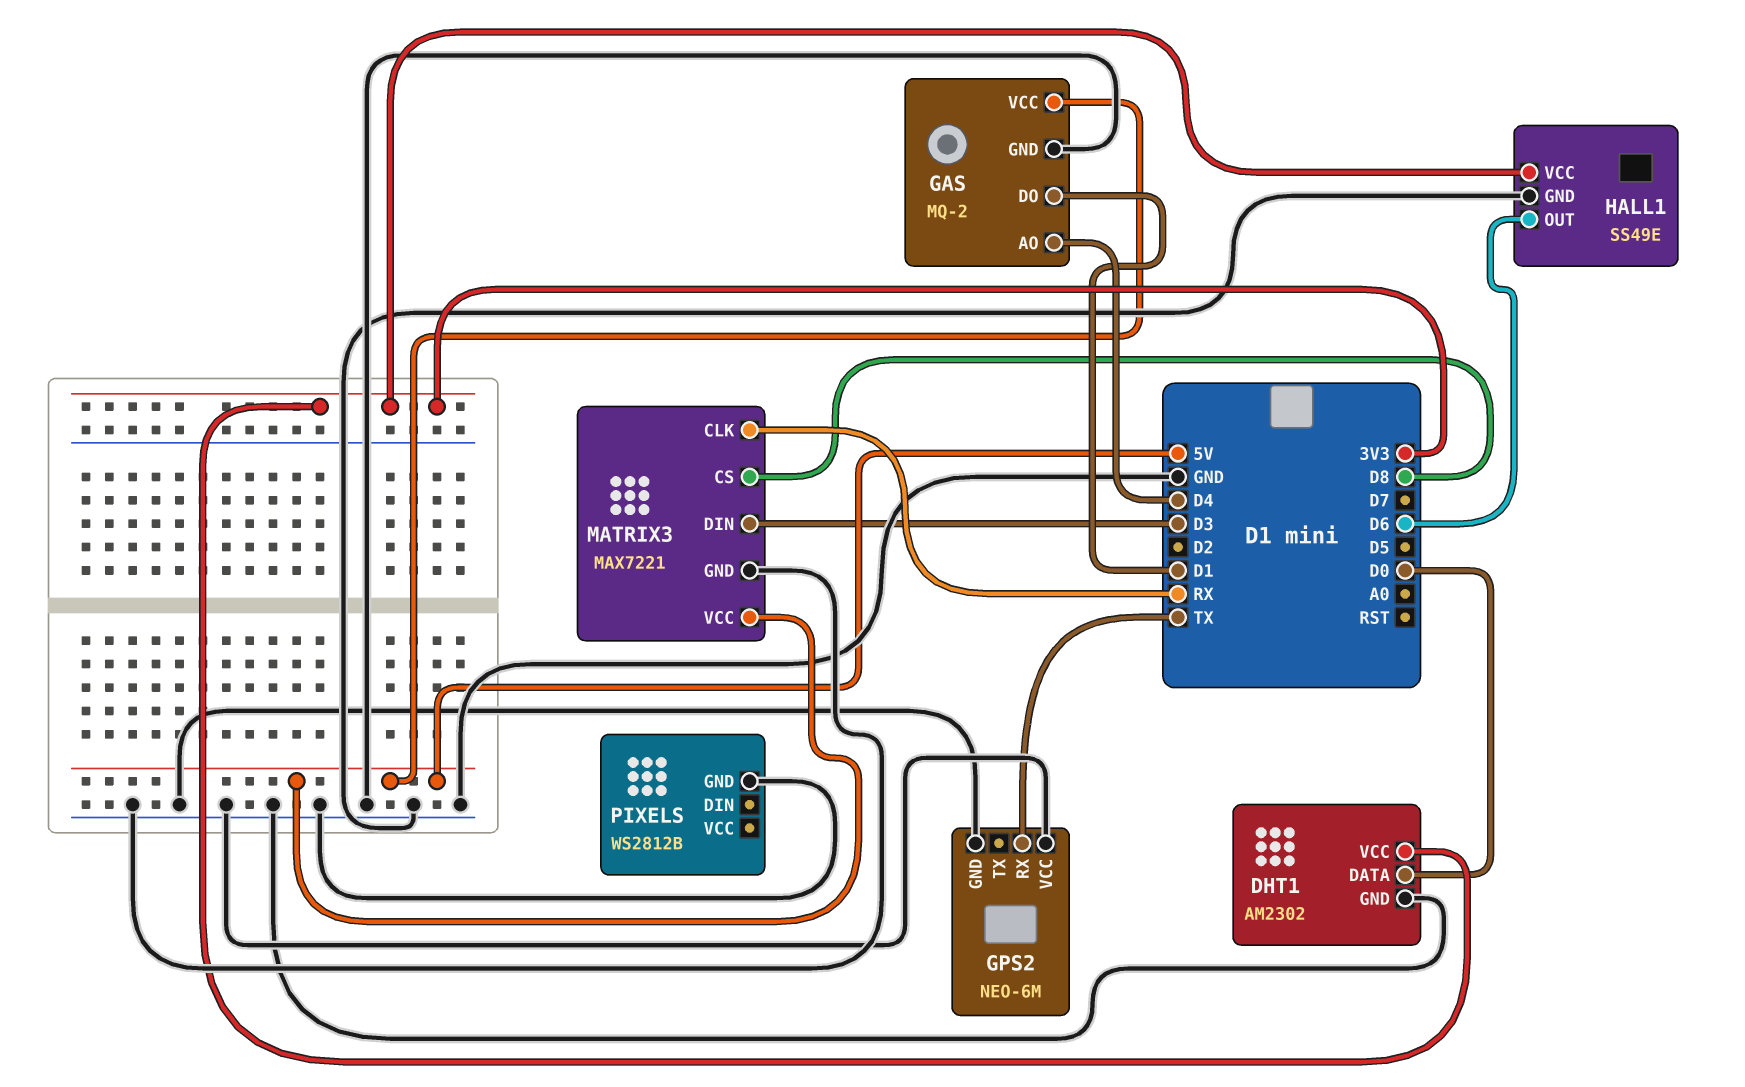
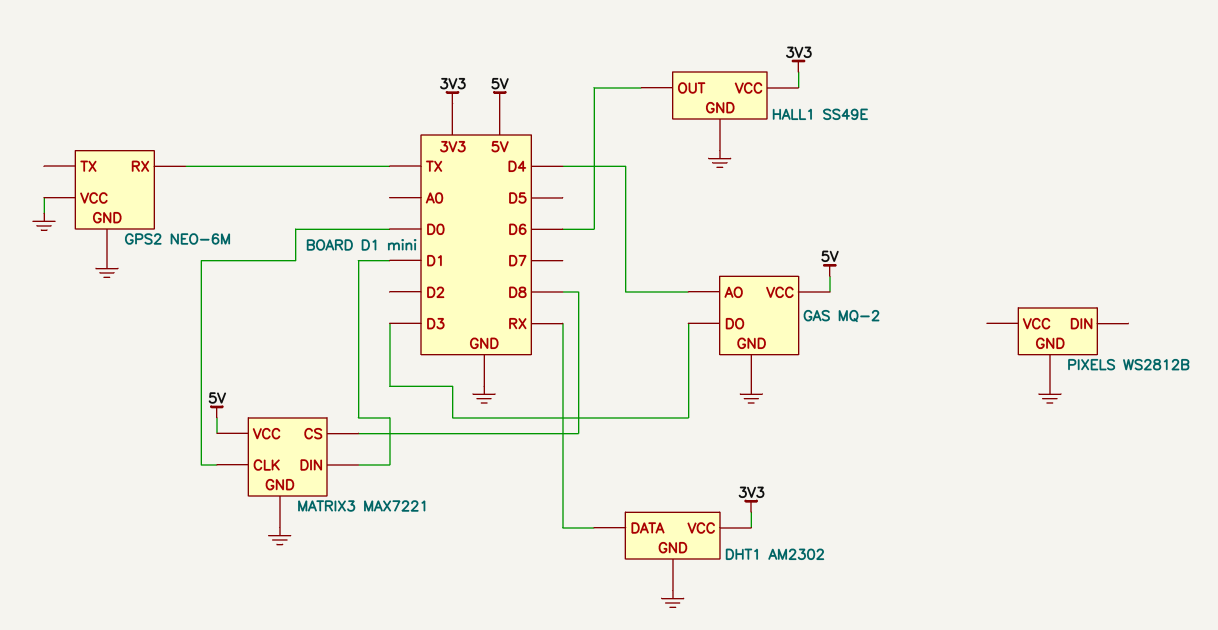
DHT1 pin DATA: D0 -> RX
GAS pin DO: D1 -> D3
MATRIX3 pin CLK: RX -> D0
MATRIX3 pin DIN: D3 -> D1

